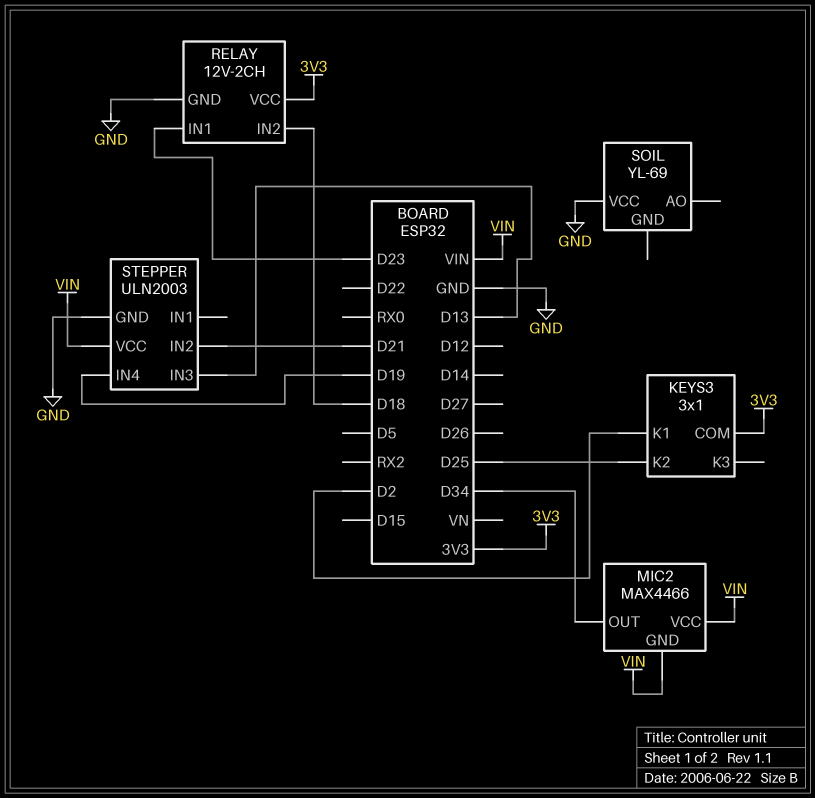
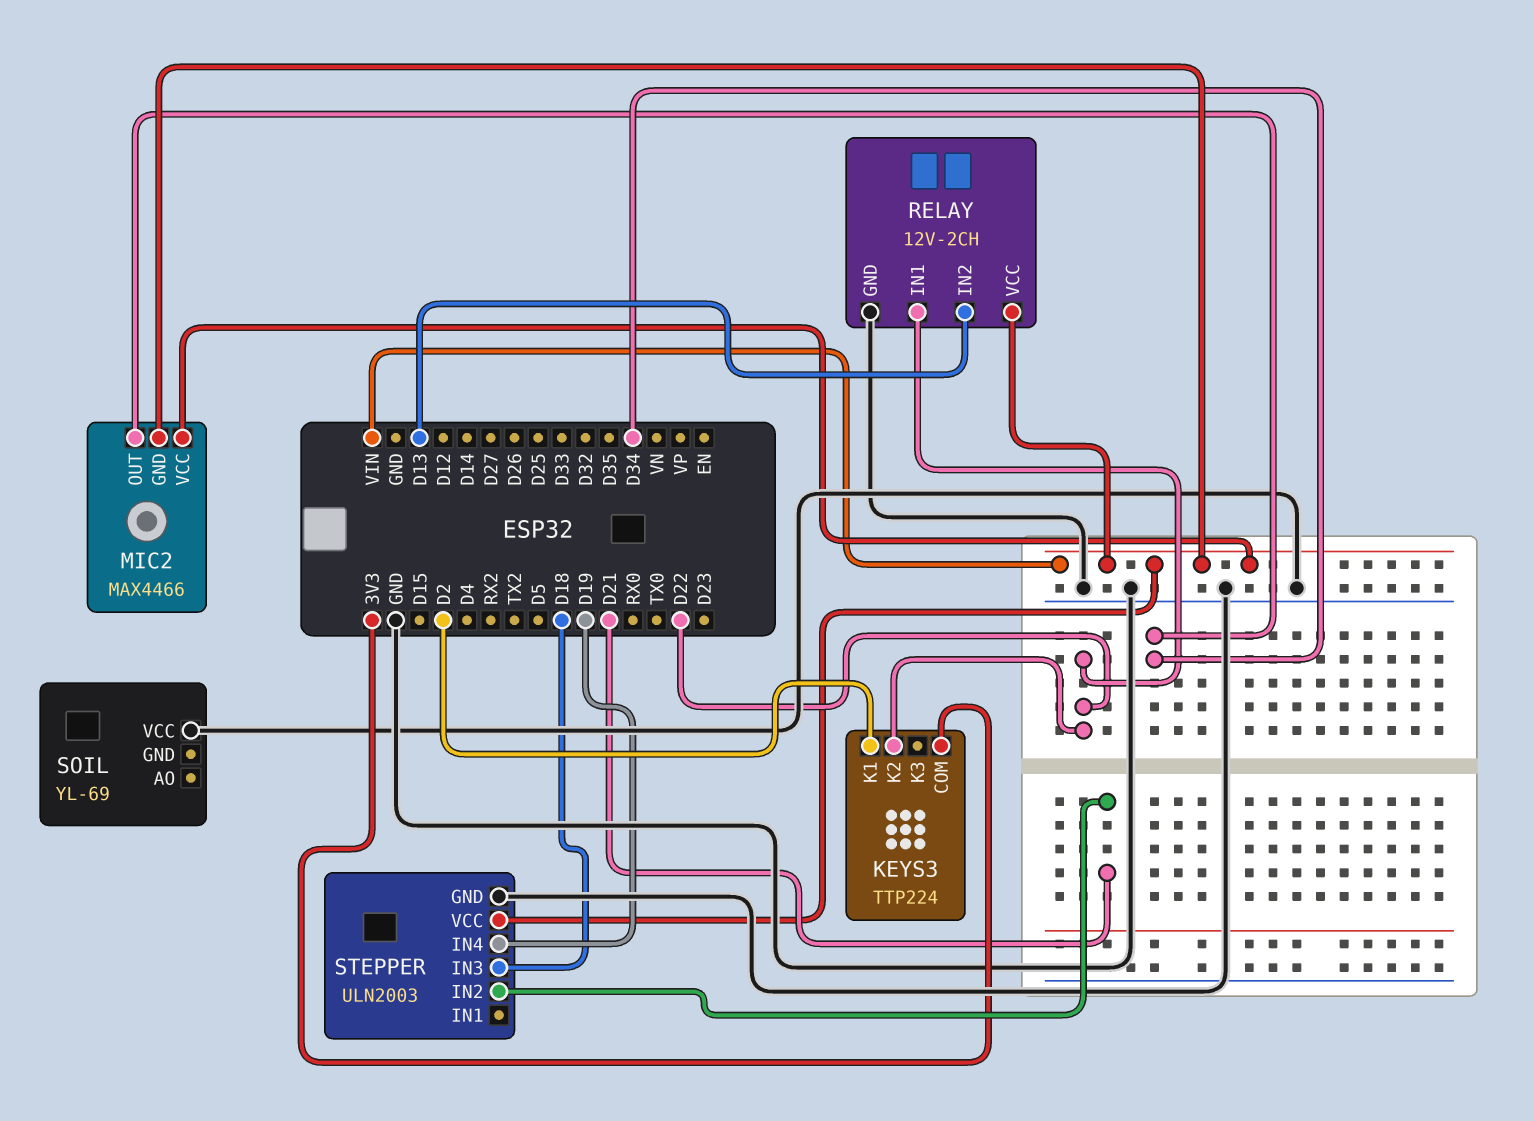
KEYS3: 3x1 -> TTP224
KEYS3 pin K2: D25 -> D22
RELAY pin IN1: D23 -> D22
RELAY pin IN2: D18 -> D13
RELAY pin VCC: 3V3 -> VIN
STEPPER pin IN3: D13 -> D18

